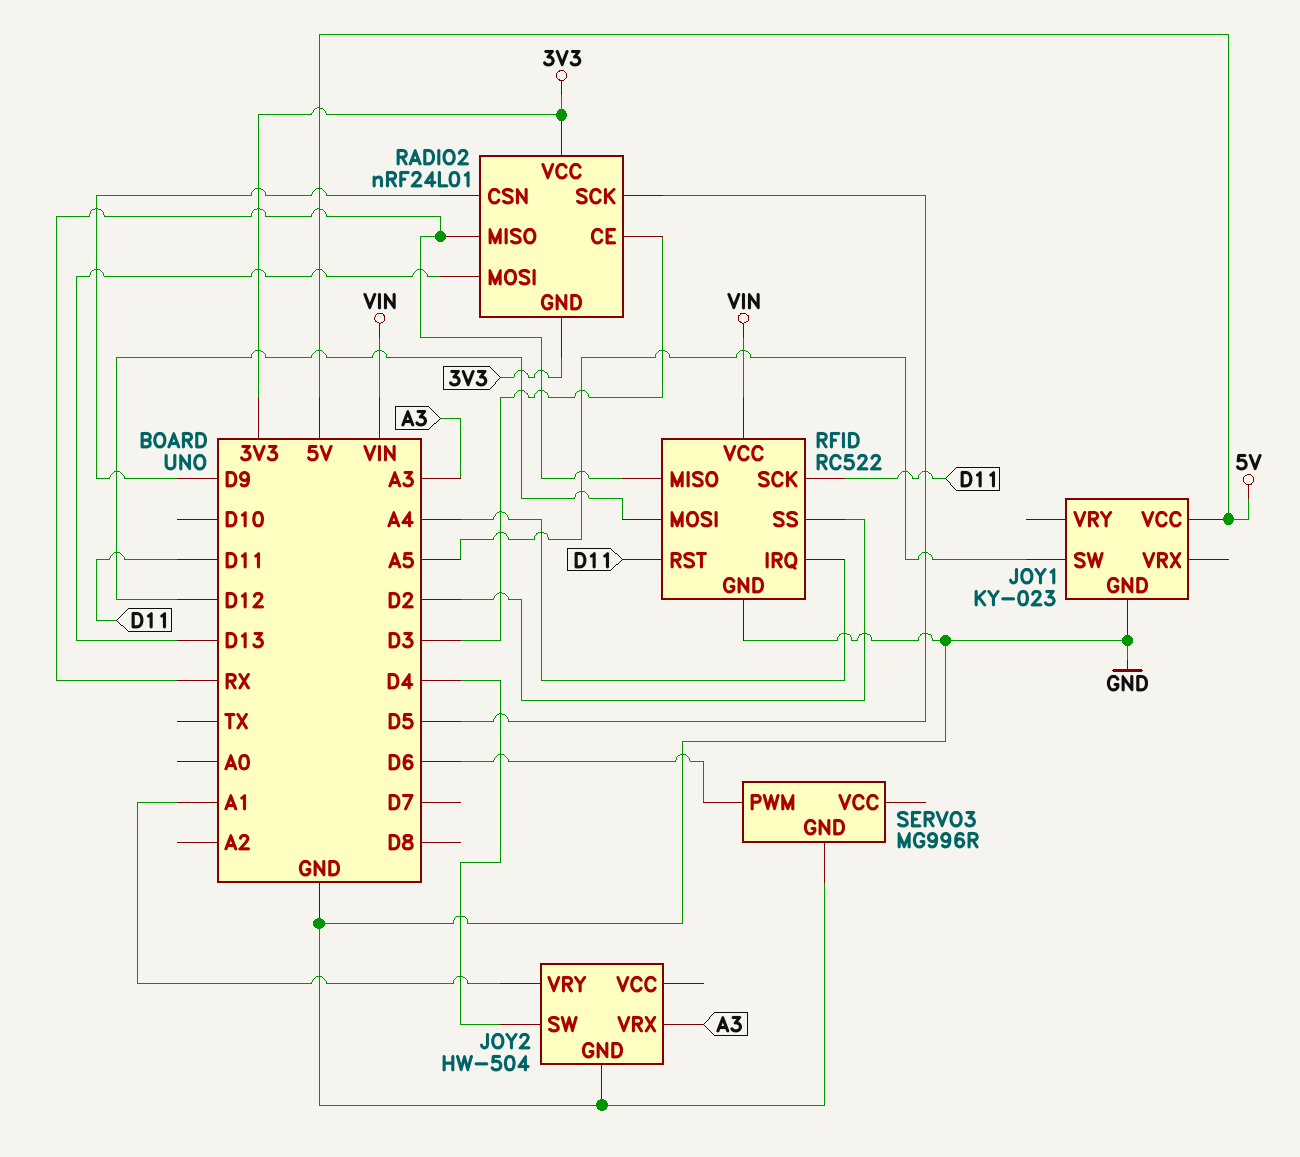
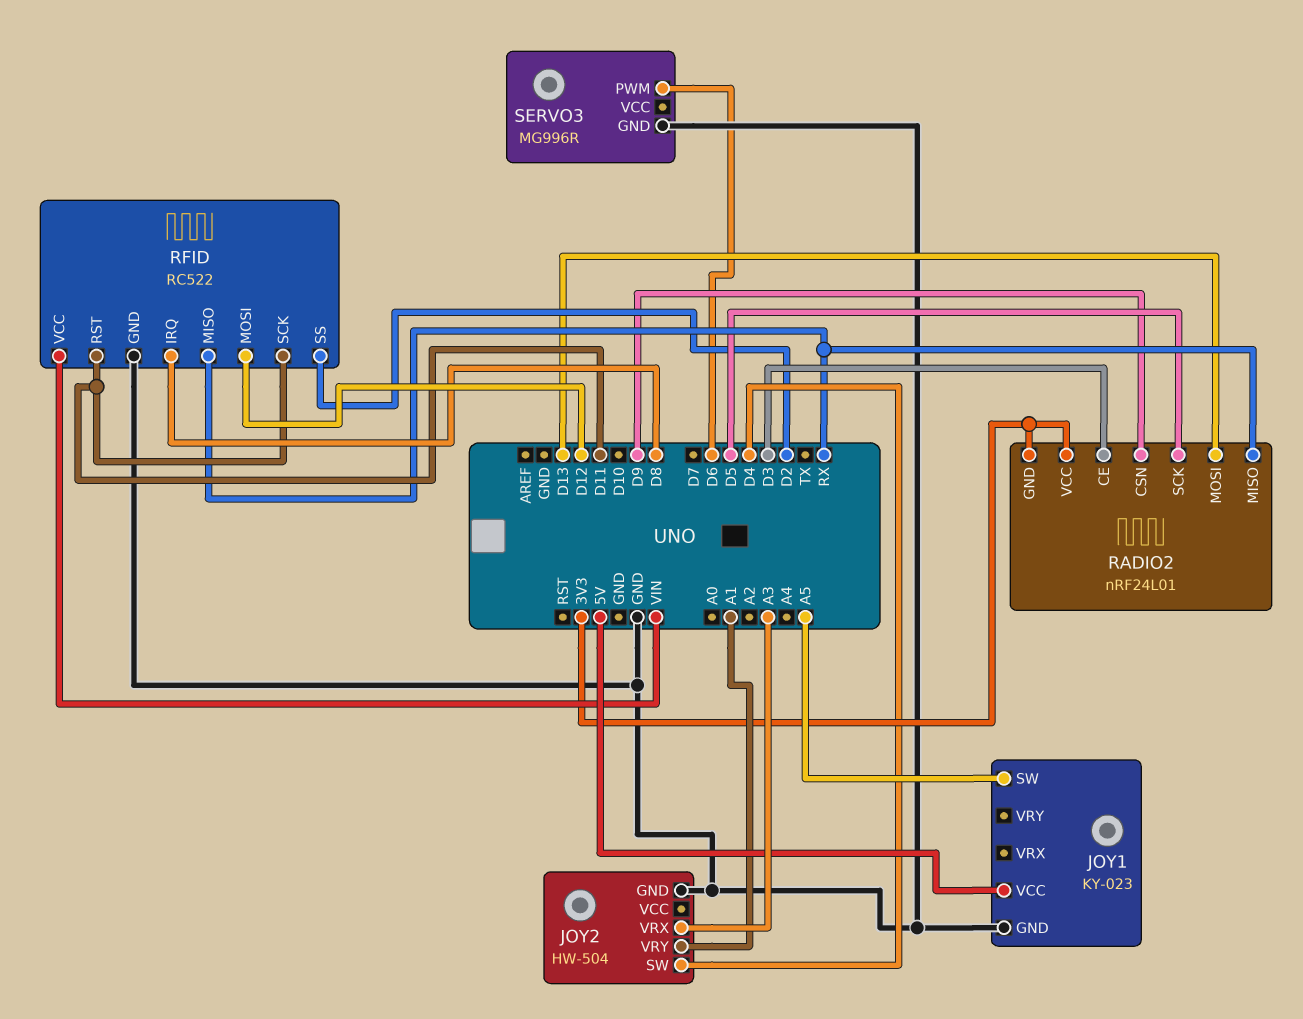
RFID pin IRQ: A4 -> D8

